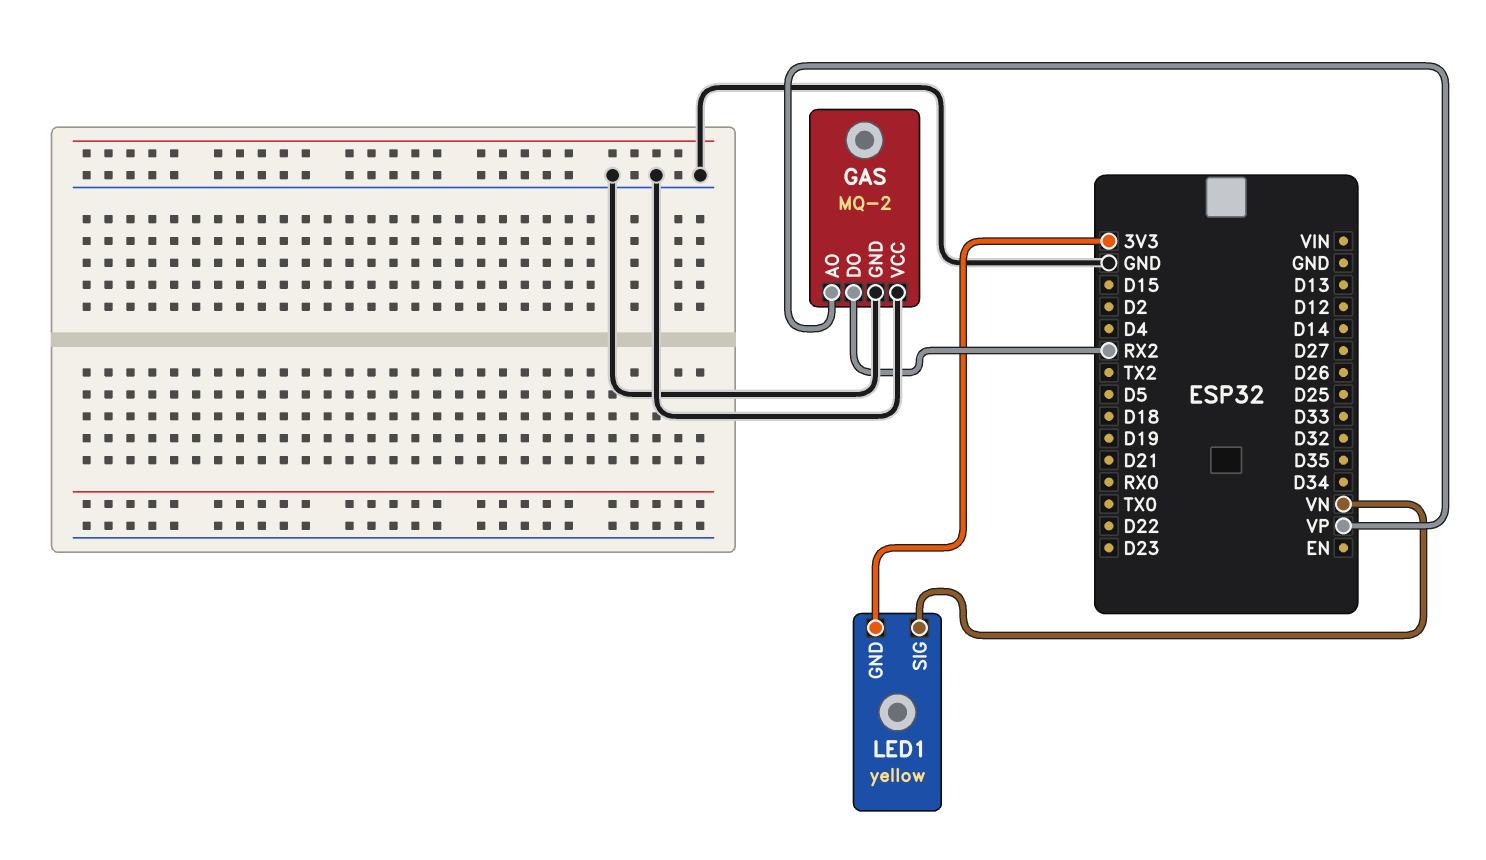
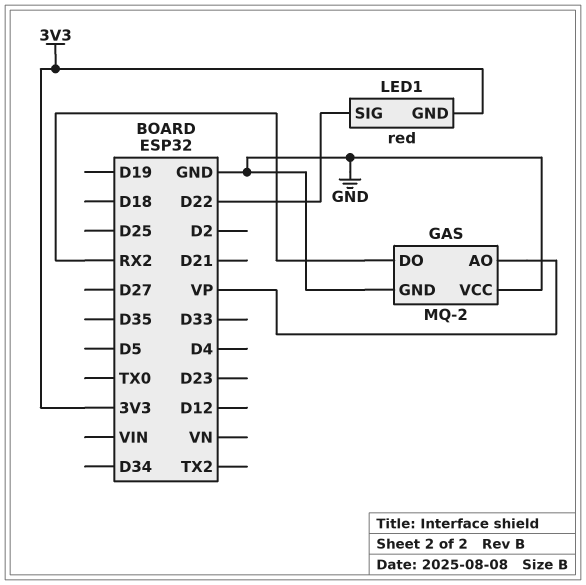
LED1: yellow -> red
LED1 pin SIG: VN -> D22

